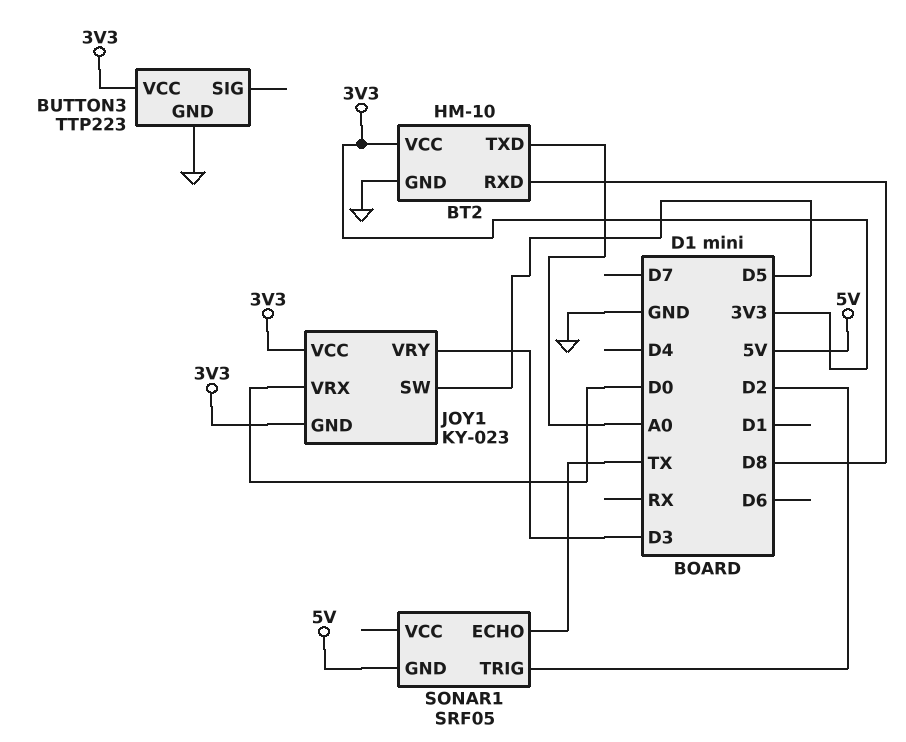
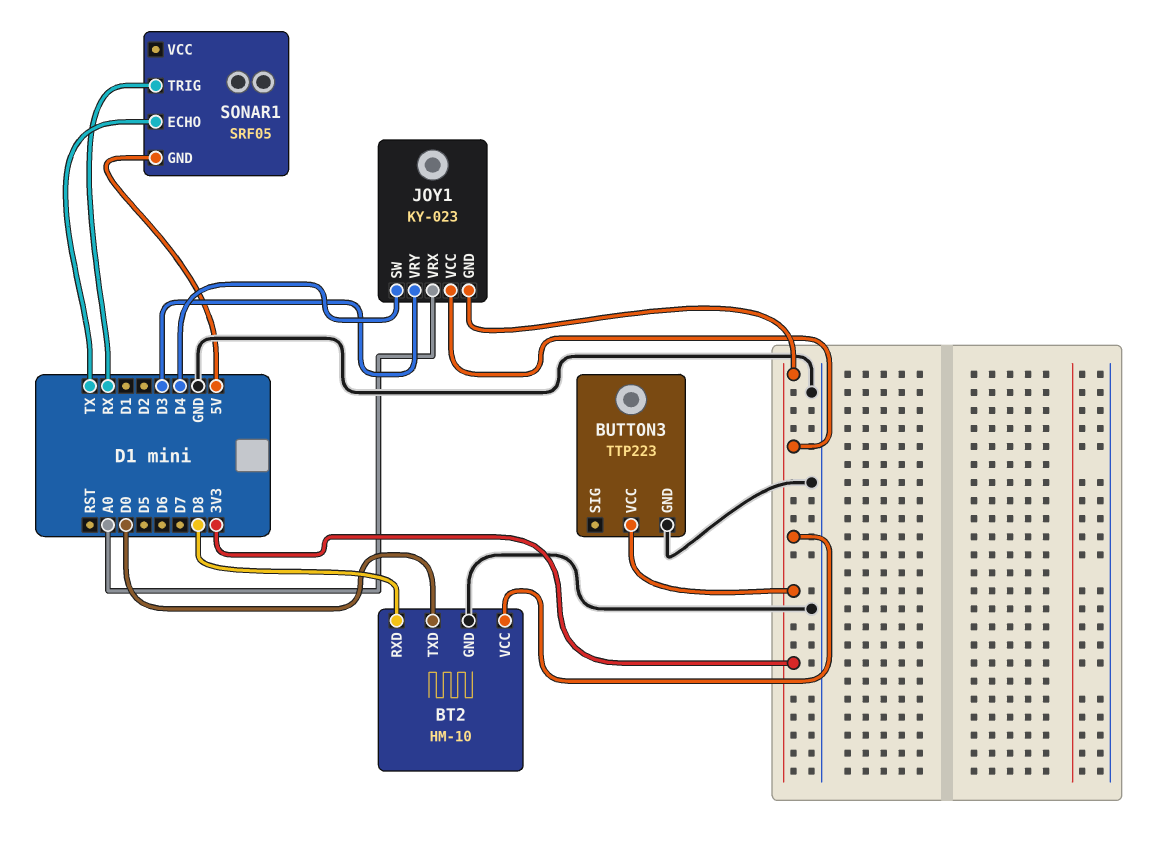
BT2 pin TXD: A0 -> D0
JOY1 pin SW: D5 -> D4
JOY1 pin VRX: D0 -> A0
SONAR1 pin TRIG: D2 -> RX

